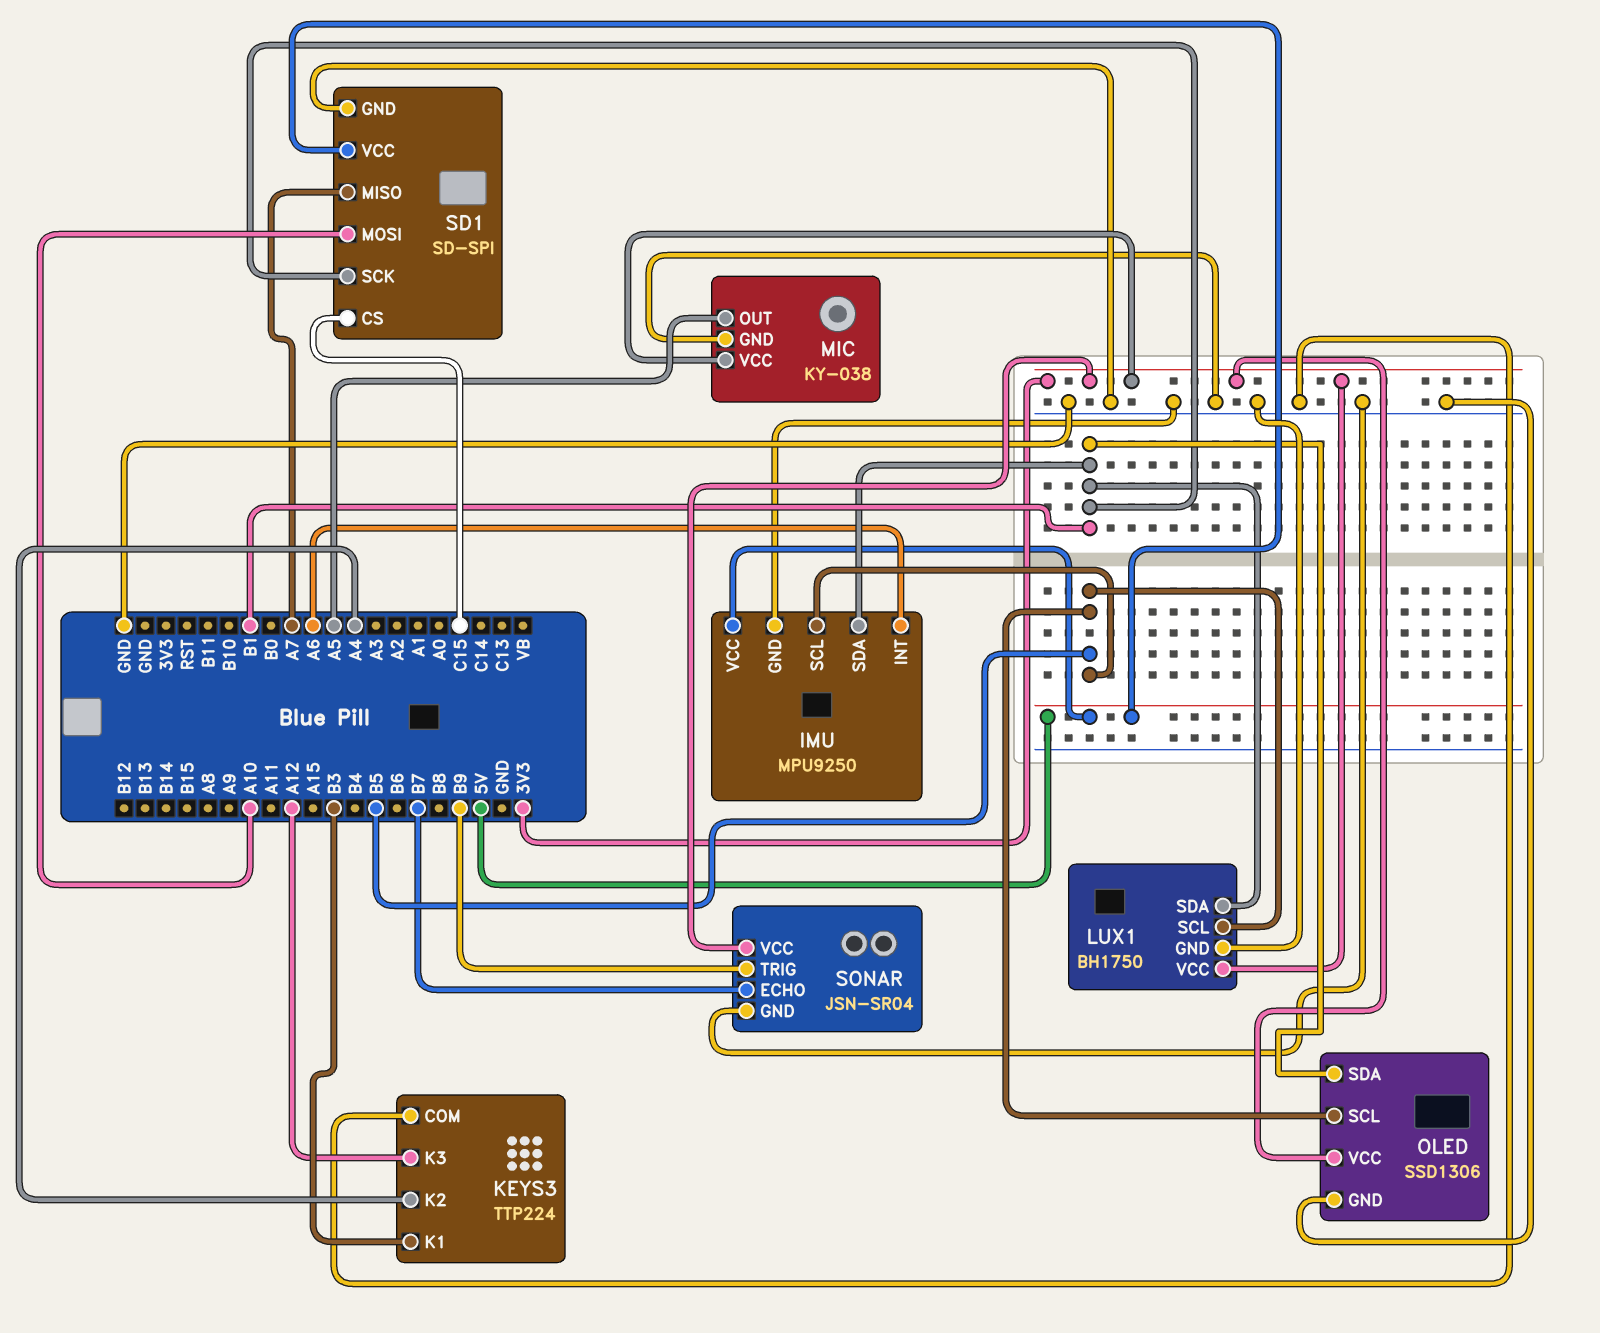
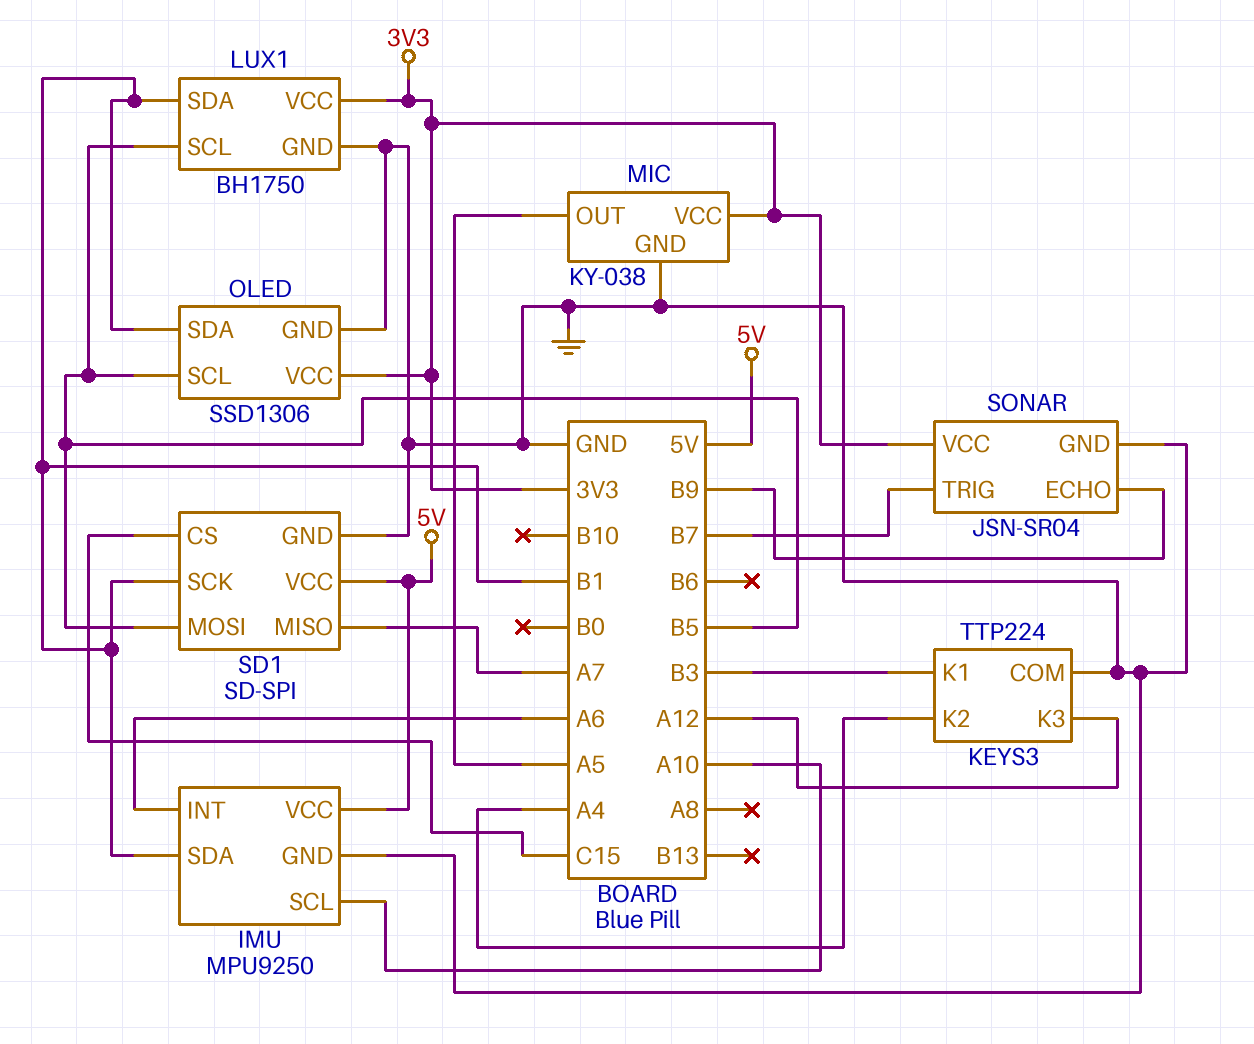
IMU pin SCL: B5 -> A10
SD1 pin MOSI: A10 -> B5
SONAR pin ECHO: B7 -> B9
SONAR pin TRIG: B9 -> B7

